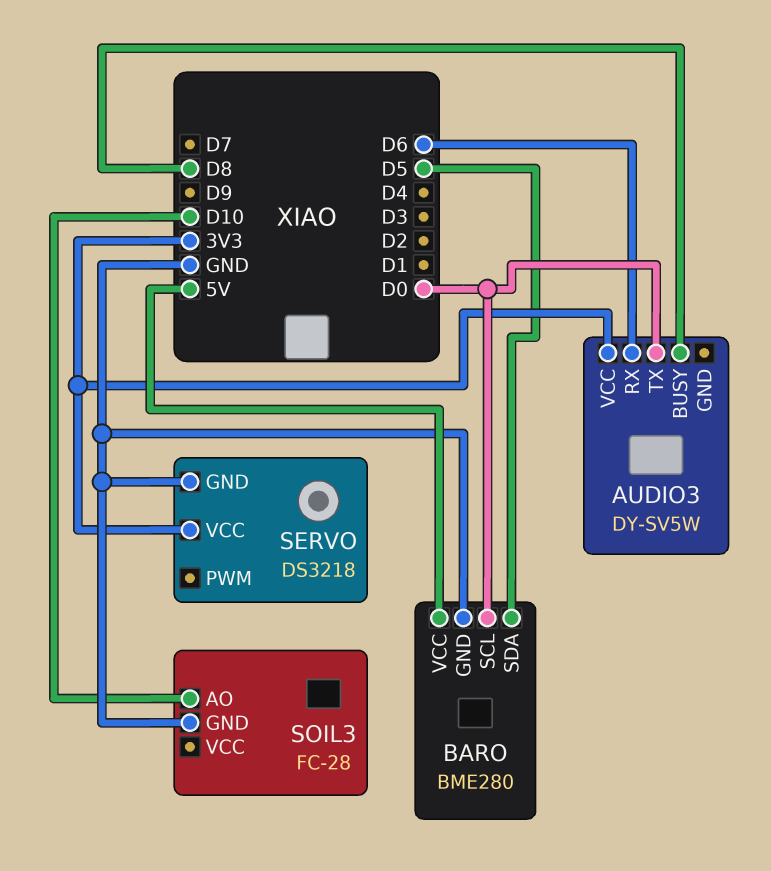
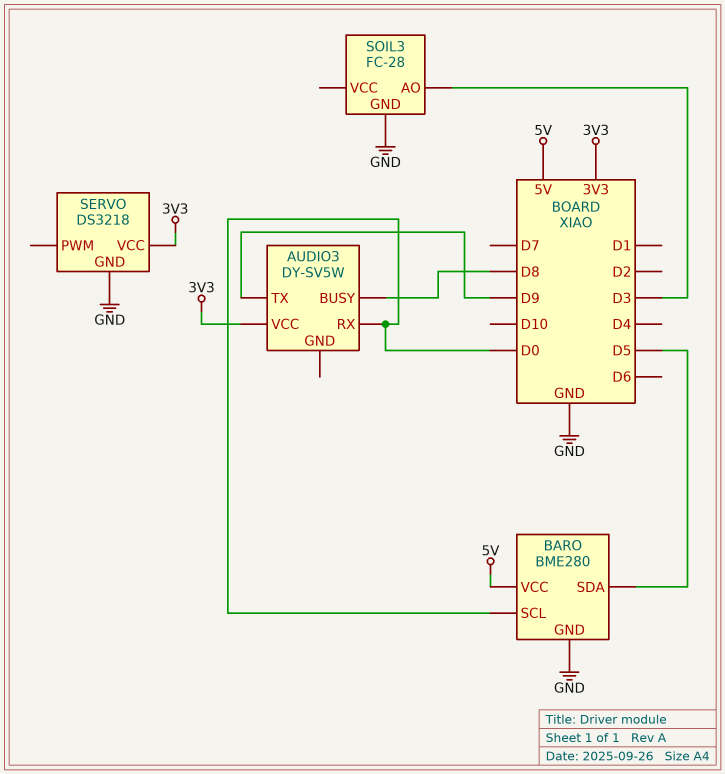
AUDIO3 pin RX: D6 -> D0
AUDIO3 pin TX: D0 -> D9
SOIL3 pin AO: D10 -> D3

